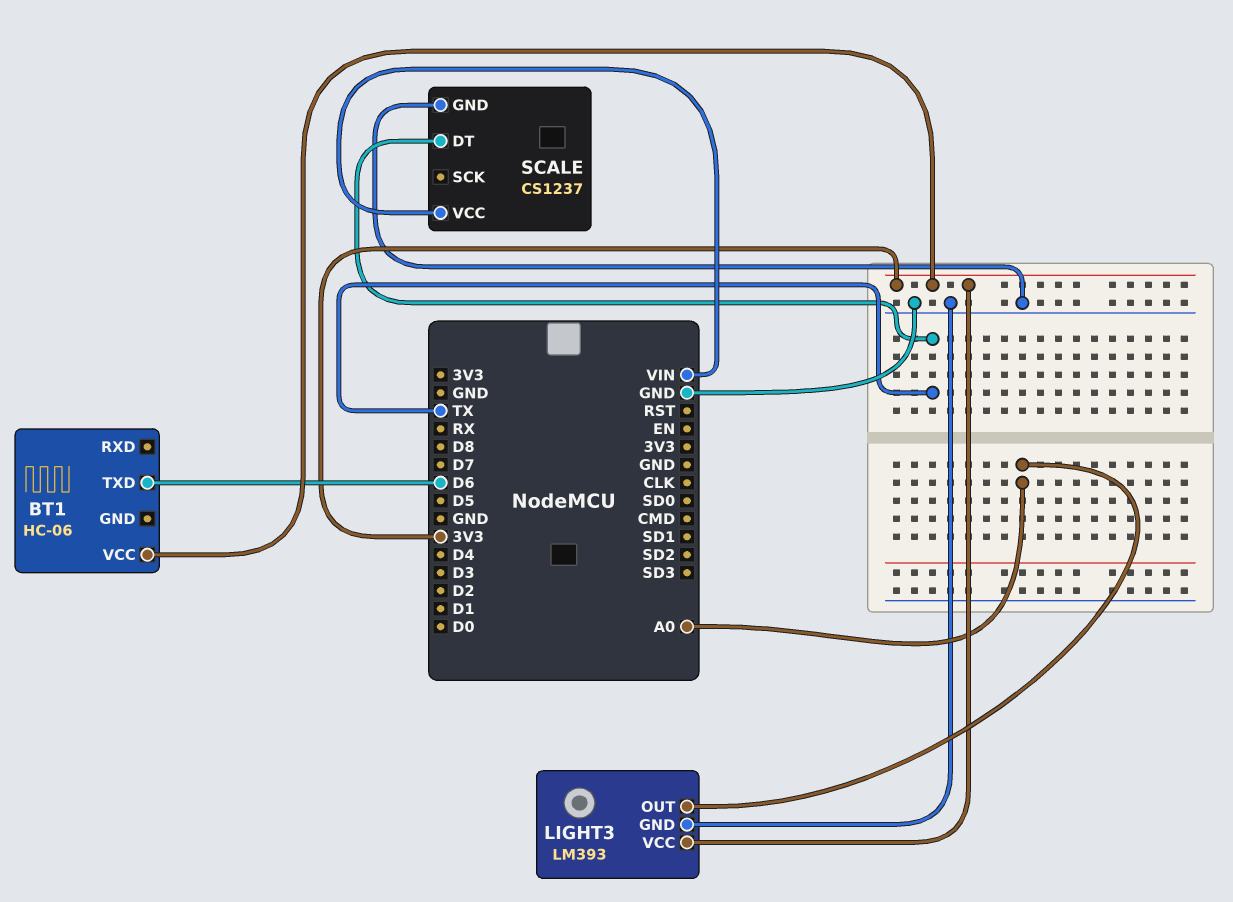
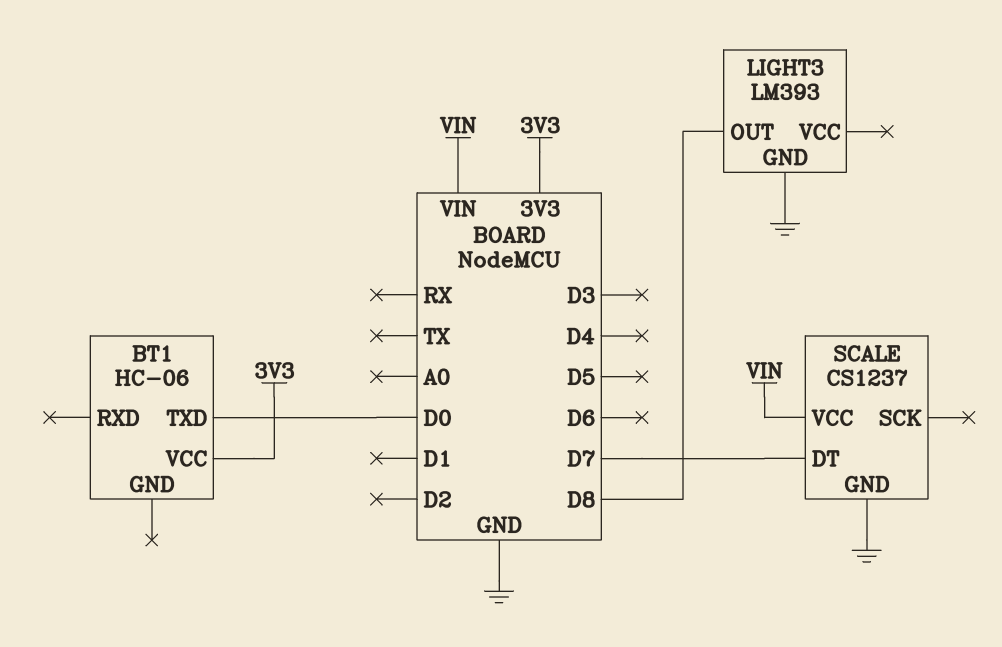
BT1 pin TXD: D6 -> D0
LIGHT3 pin OUT: A0 -> D8
LIGHT3 pin VCC: 3V3 -> none
SCALE pin DT: TX -> D7

